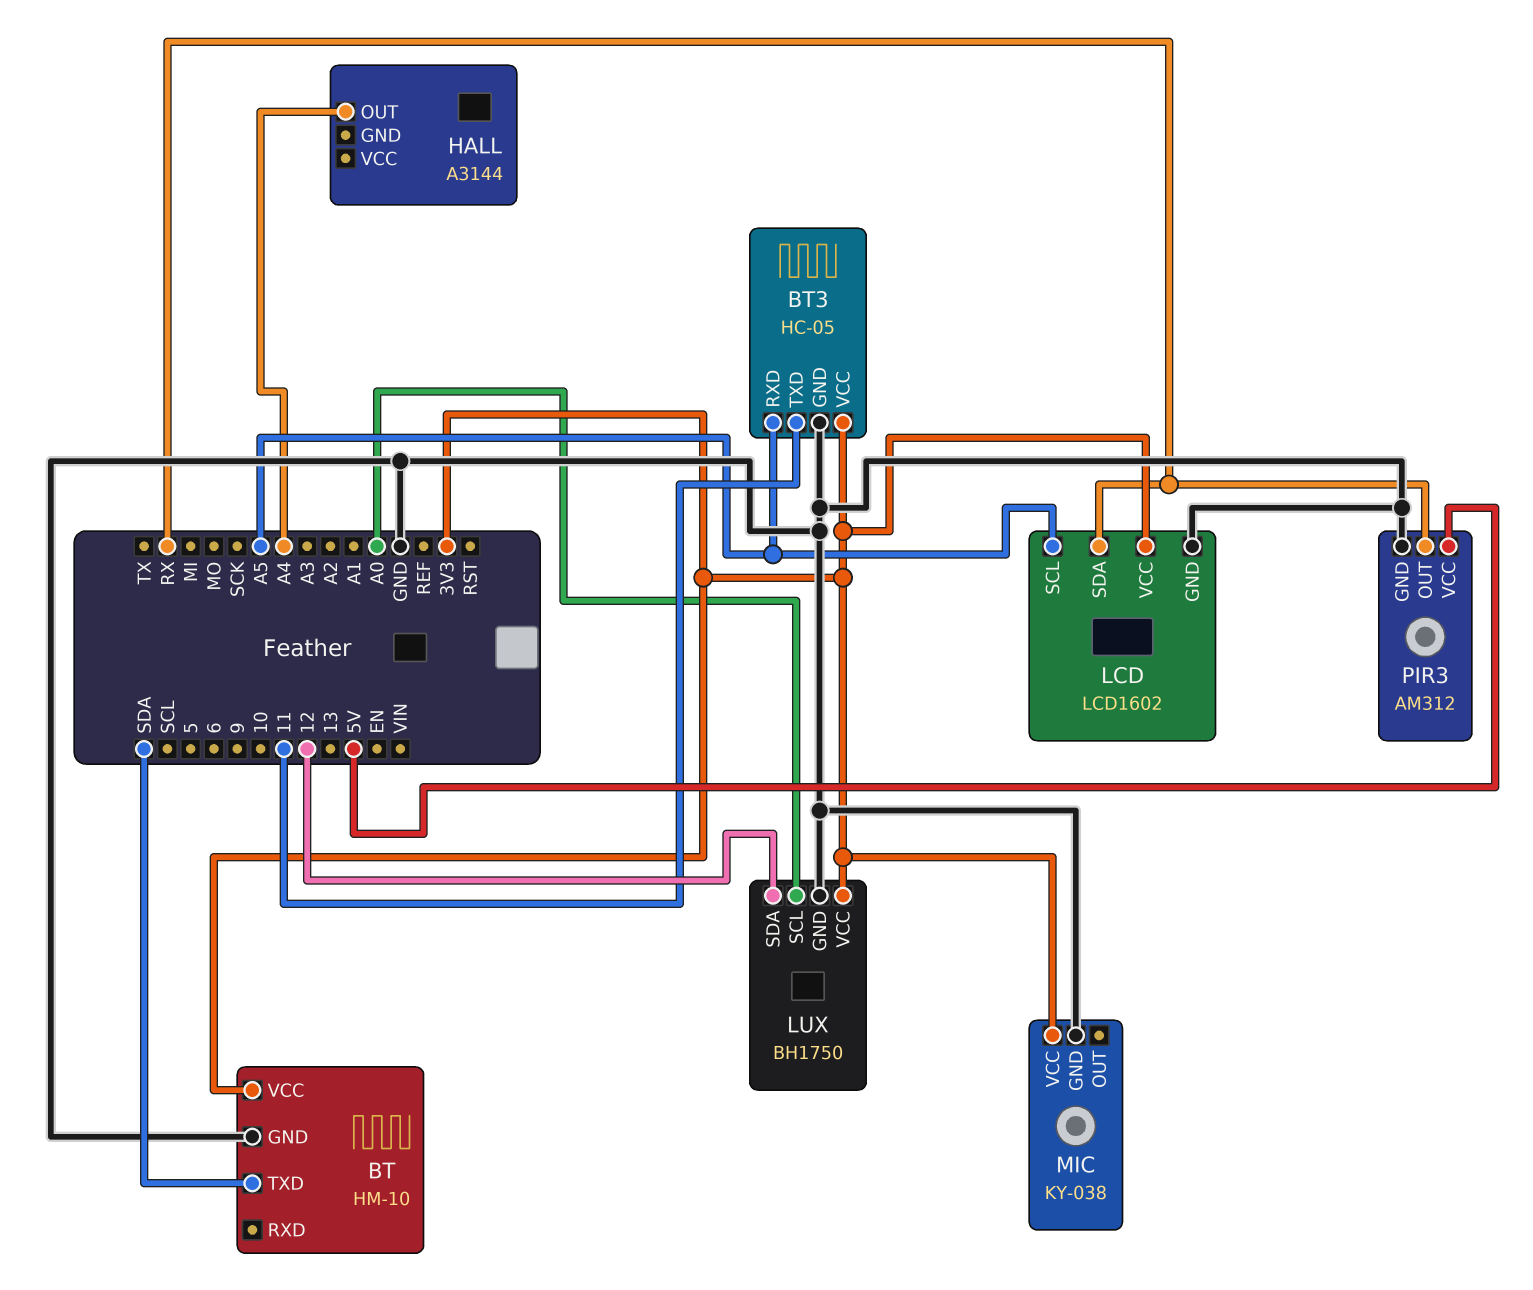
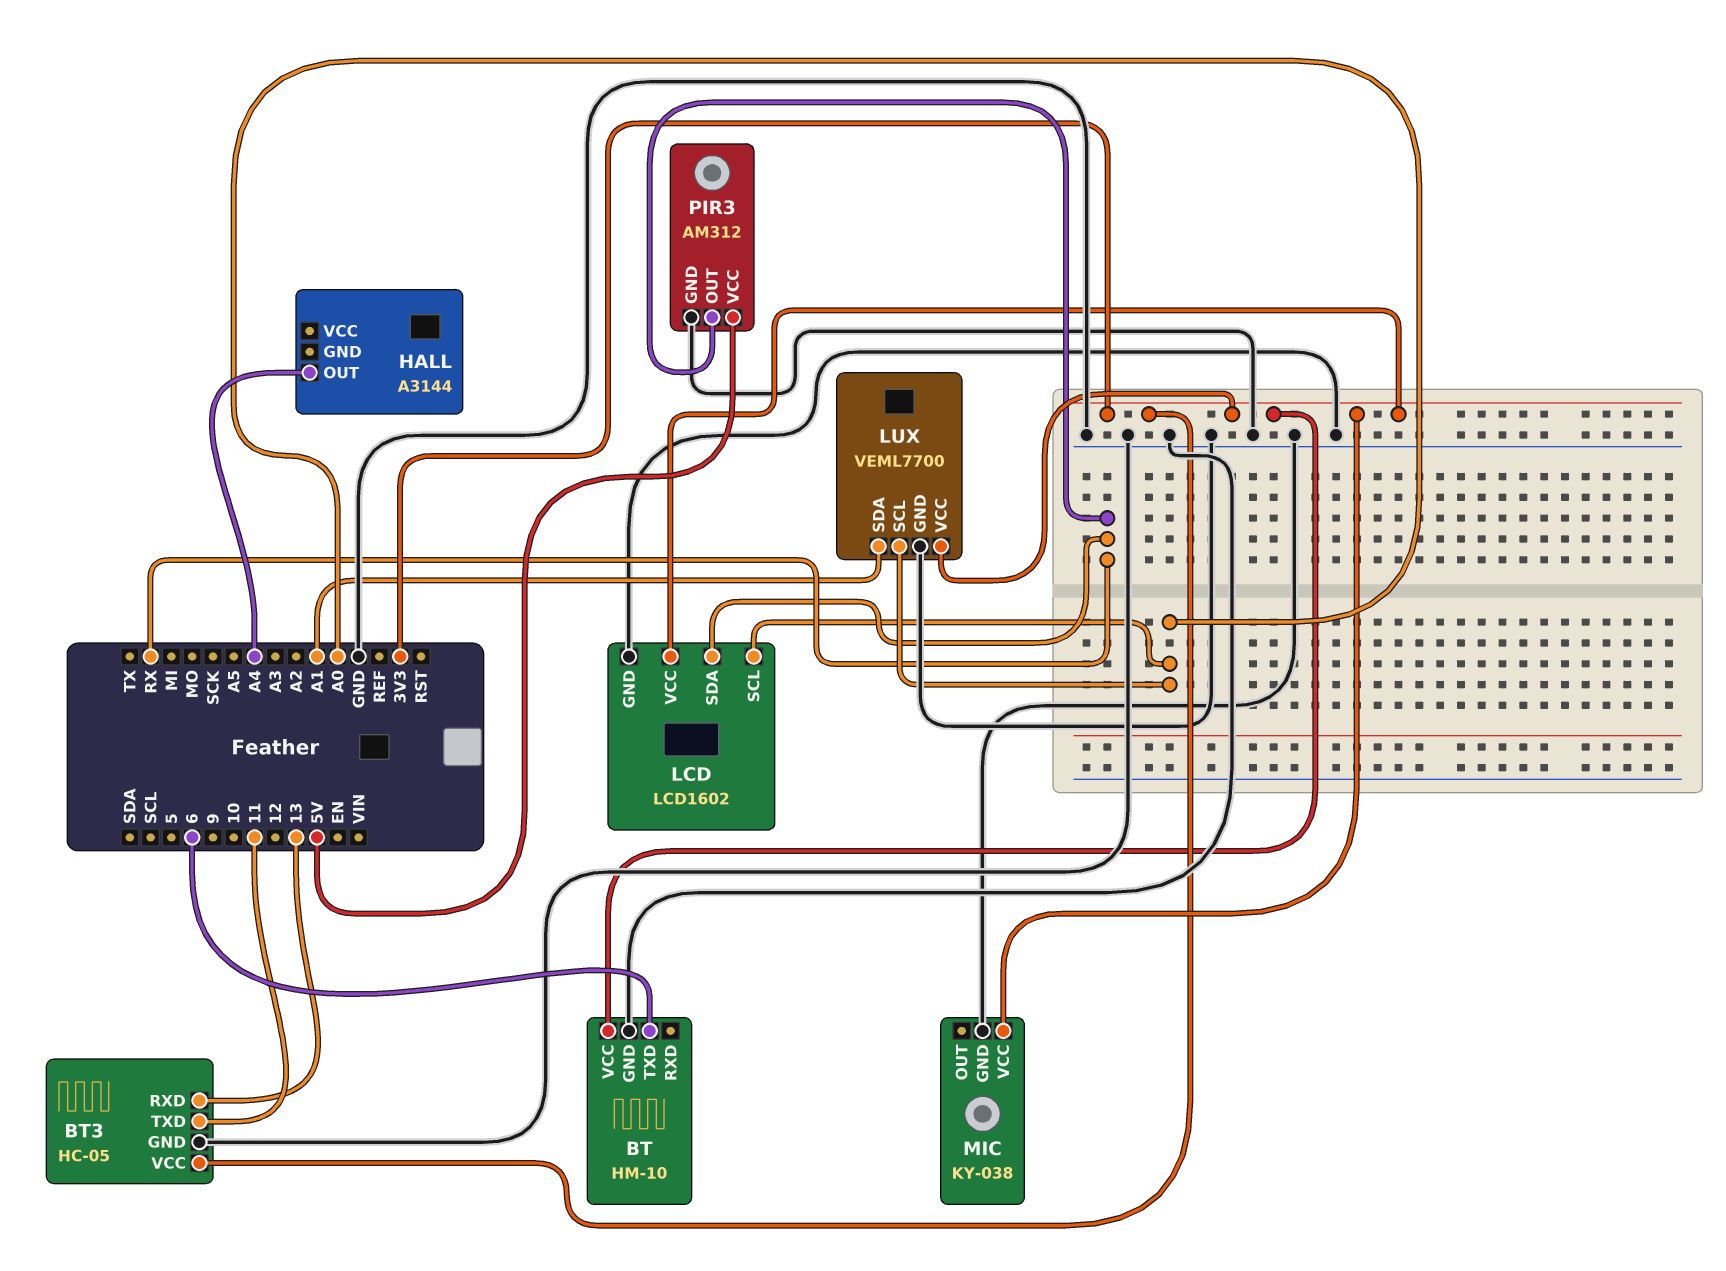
BT pin TXD: SDA -> 6
BT3 pin RXD: A5 -> 13
LCD pin SCL: A5 -> A0
LUX: BH1750 -> VEML7700
LUX pin SDA: 12 -> A1

